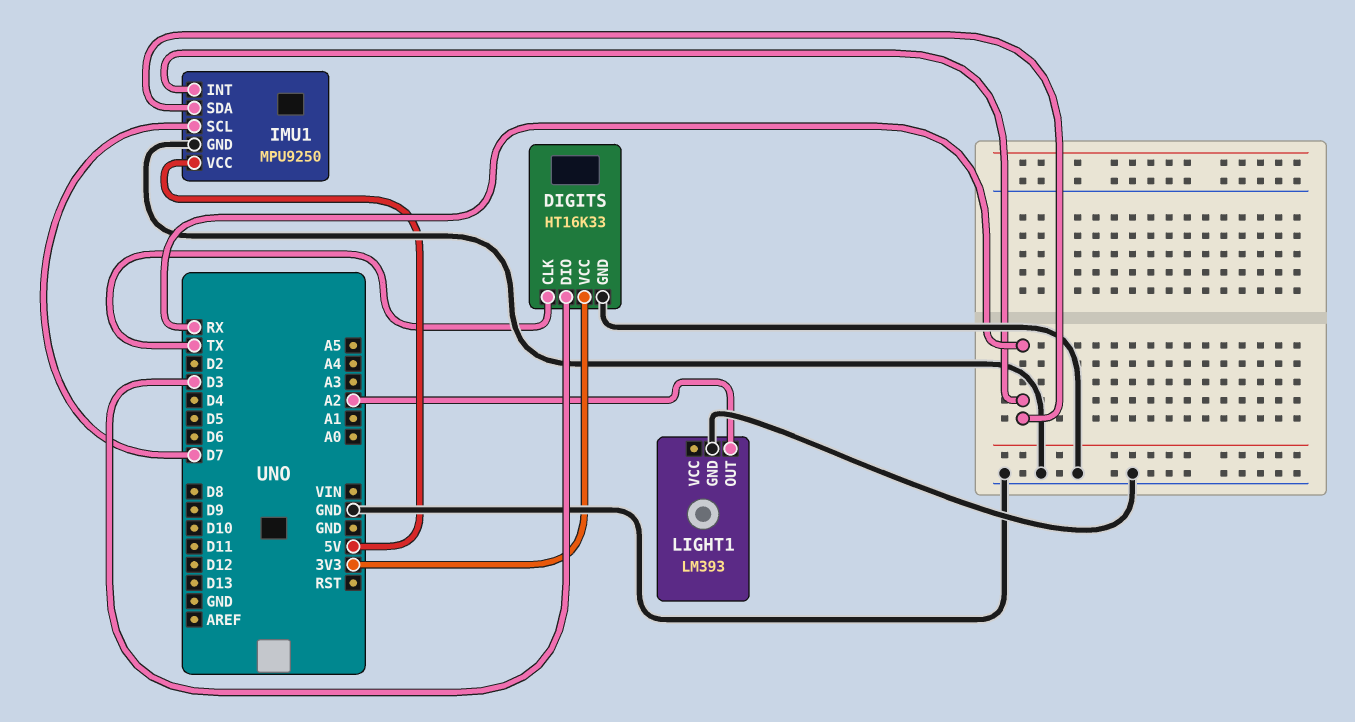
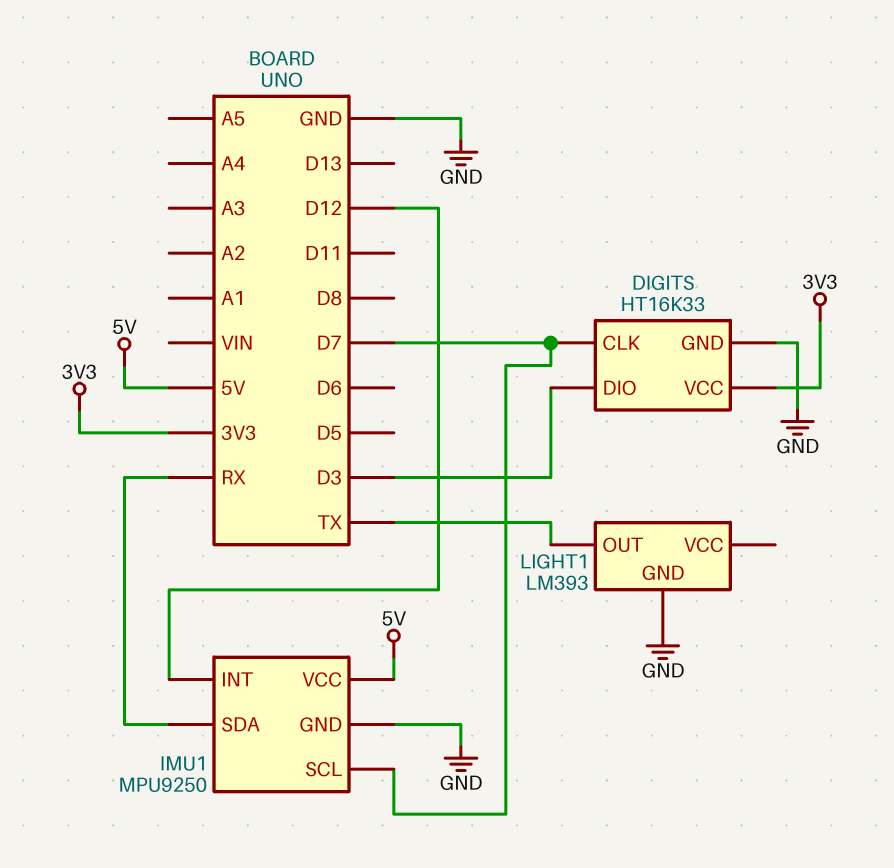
DIGITS pin CLK: TX -> D7
IMU1 pin INT: RX -> D12
LIGHT1 pin OUT: A2 -> TX

